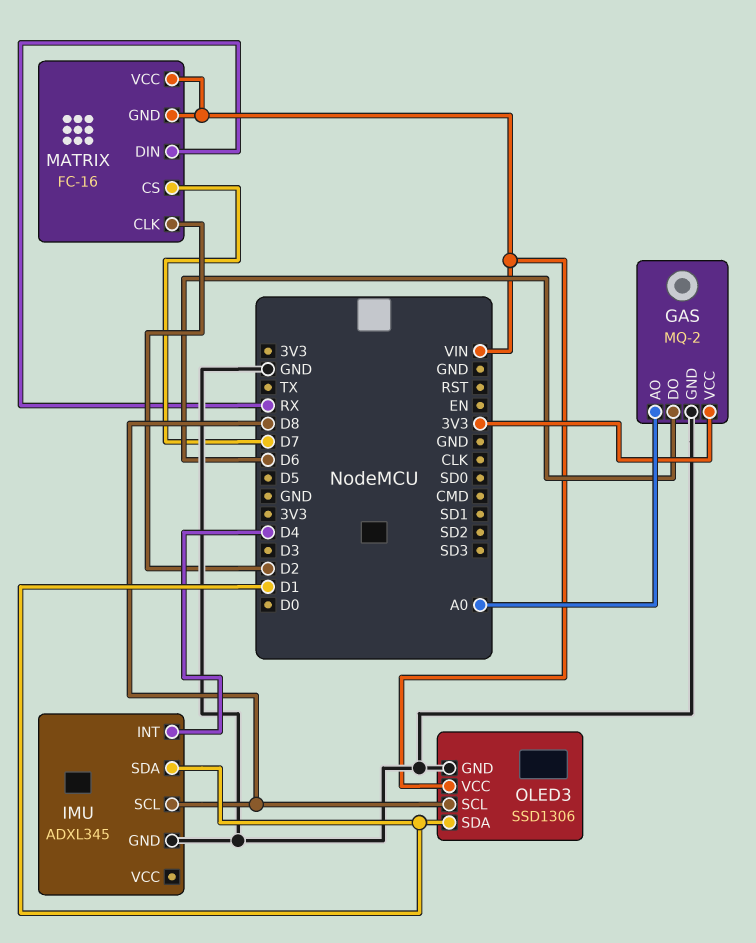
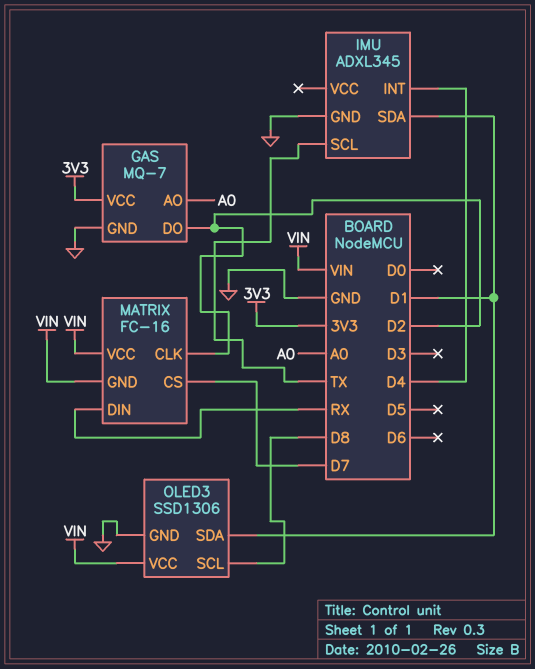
GAS: MQ-2 -> MQ-7
GAS pin DO: D6 -> D2
IMU pin SCL: D8 -> TX

